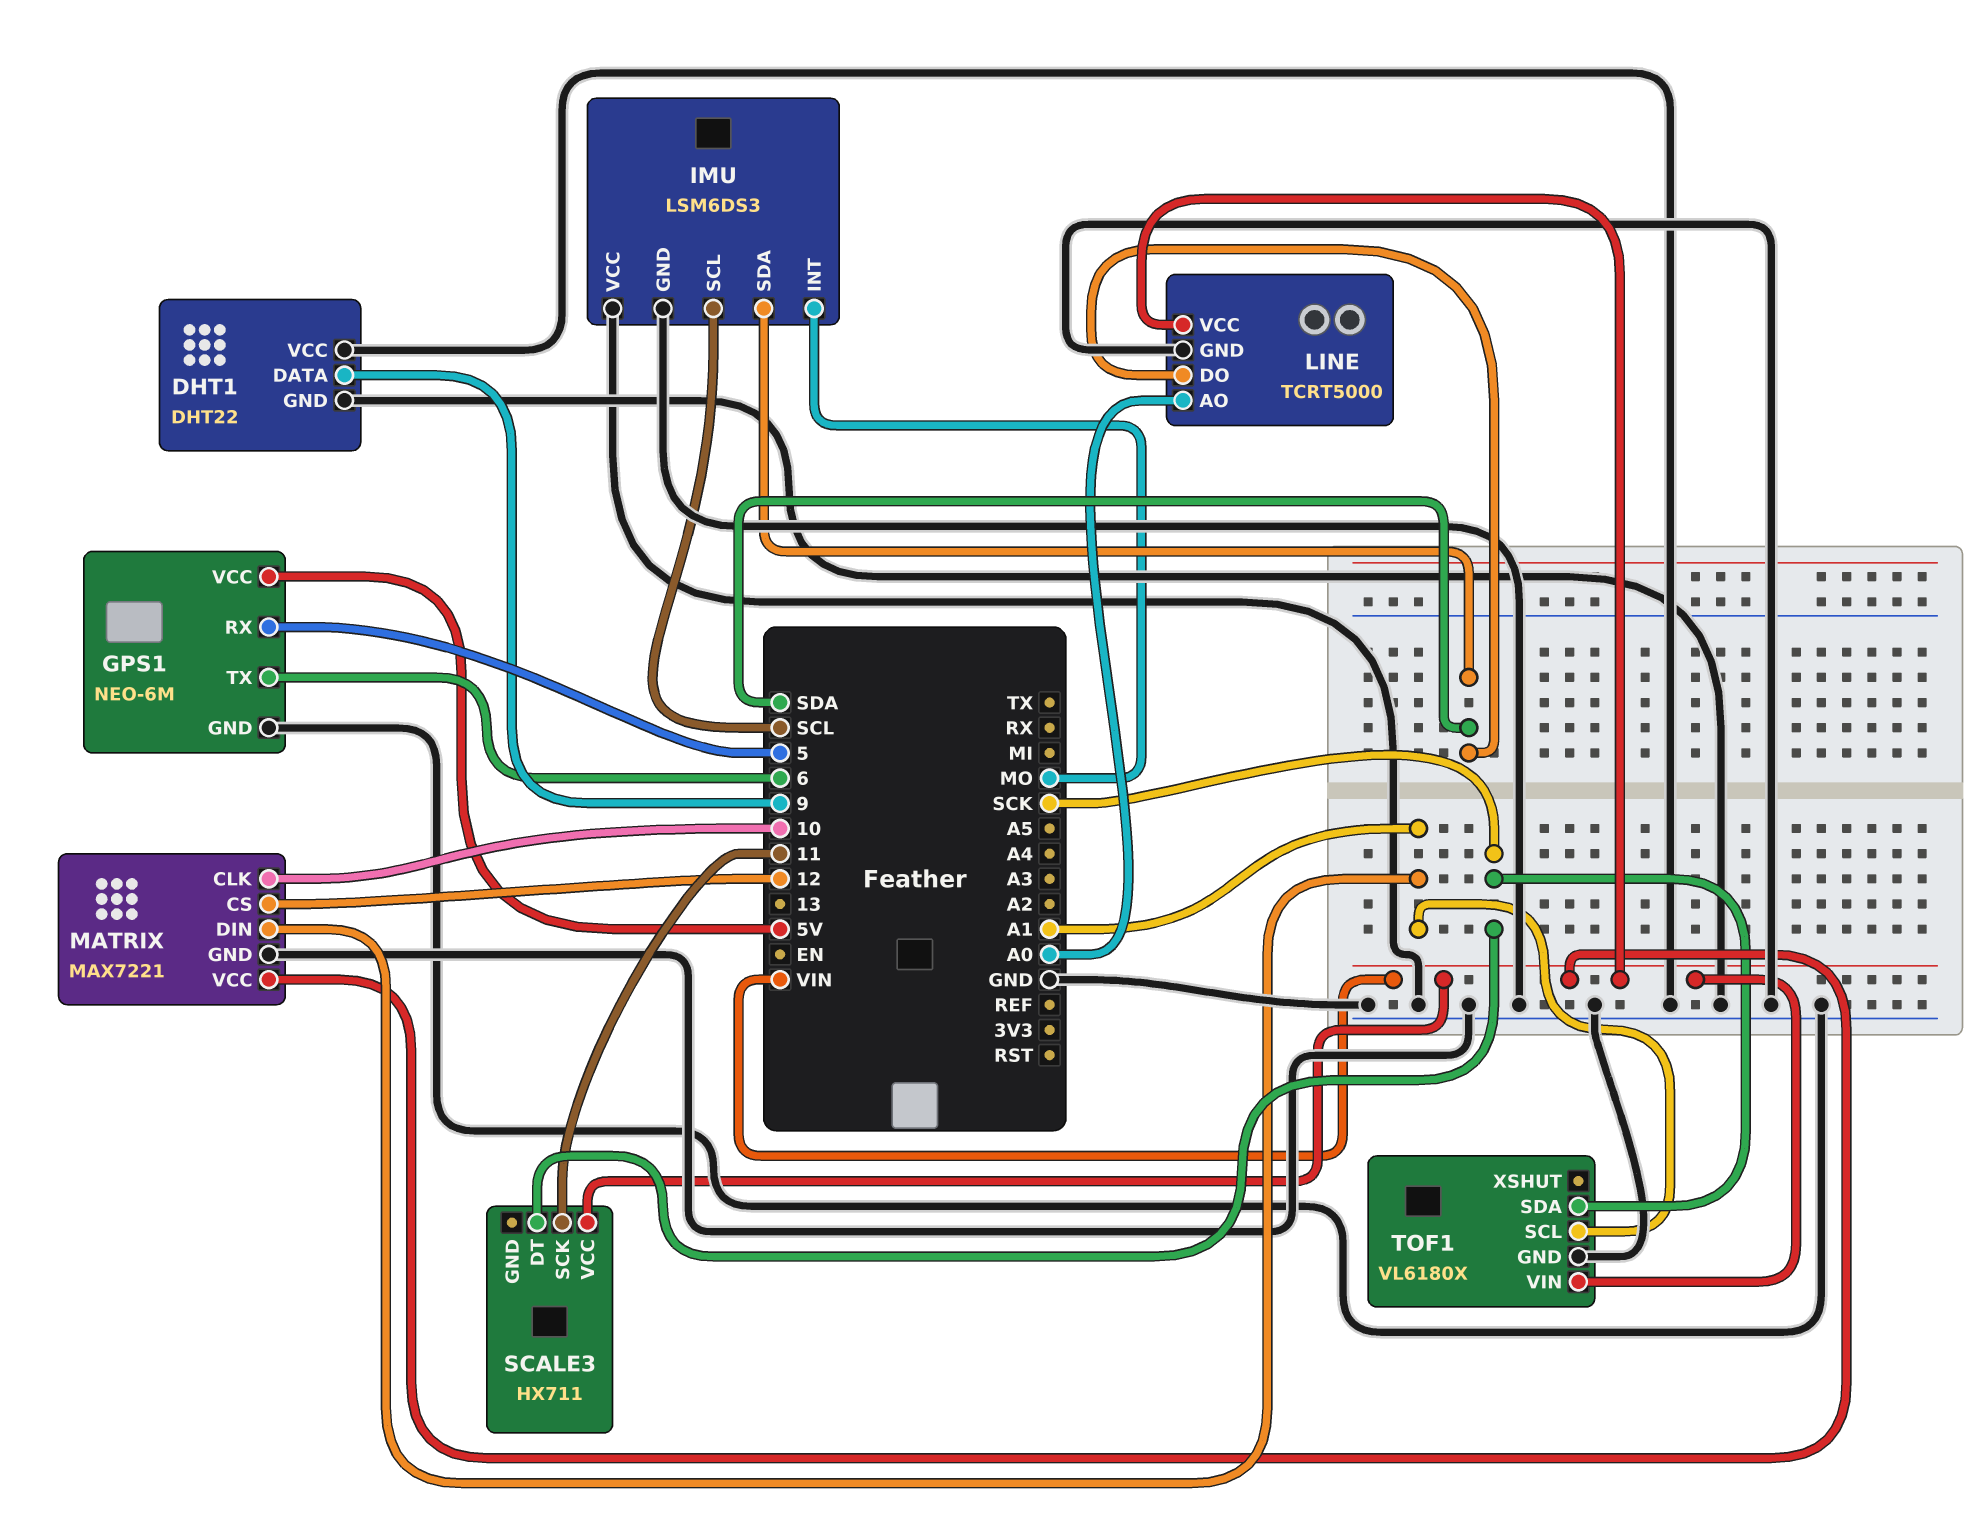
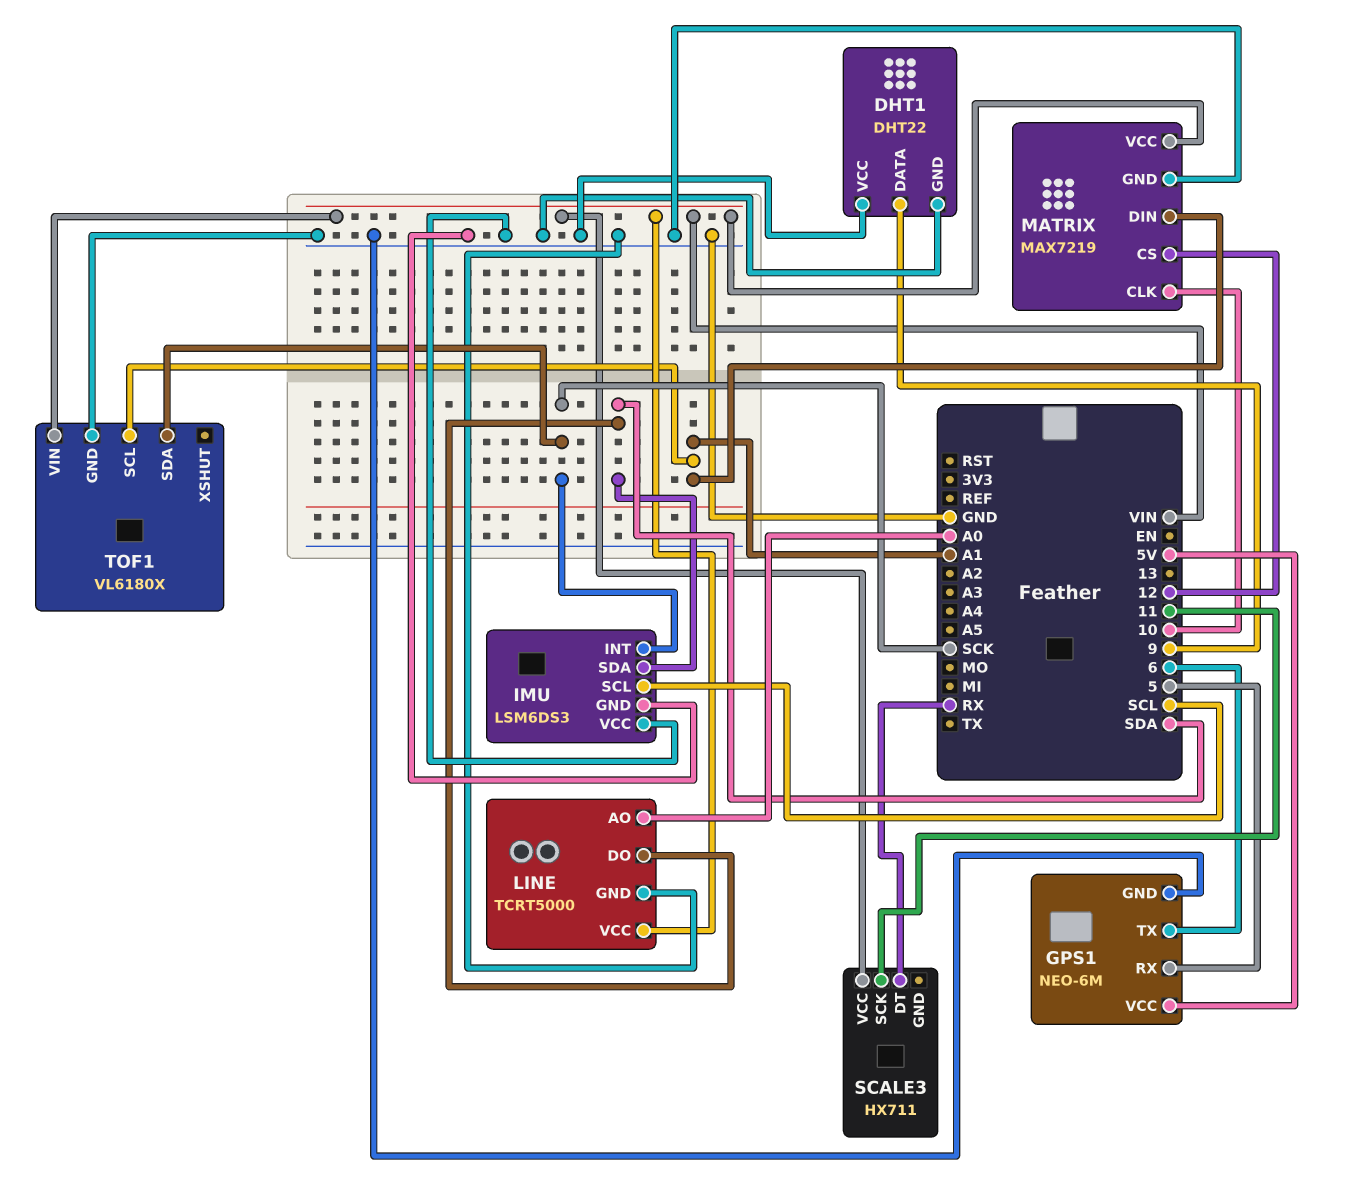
IMU pin INT: MO -> SCK
MATRIX: MAX7221 -> MAX7219
SCALE3 pin DT: SCK -> RX

